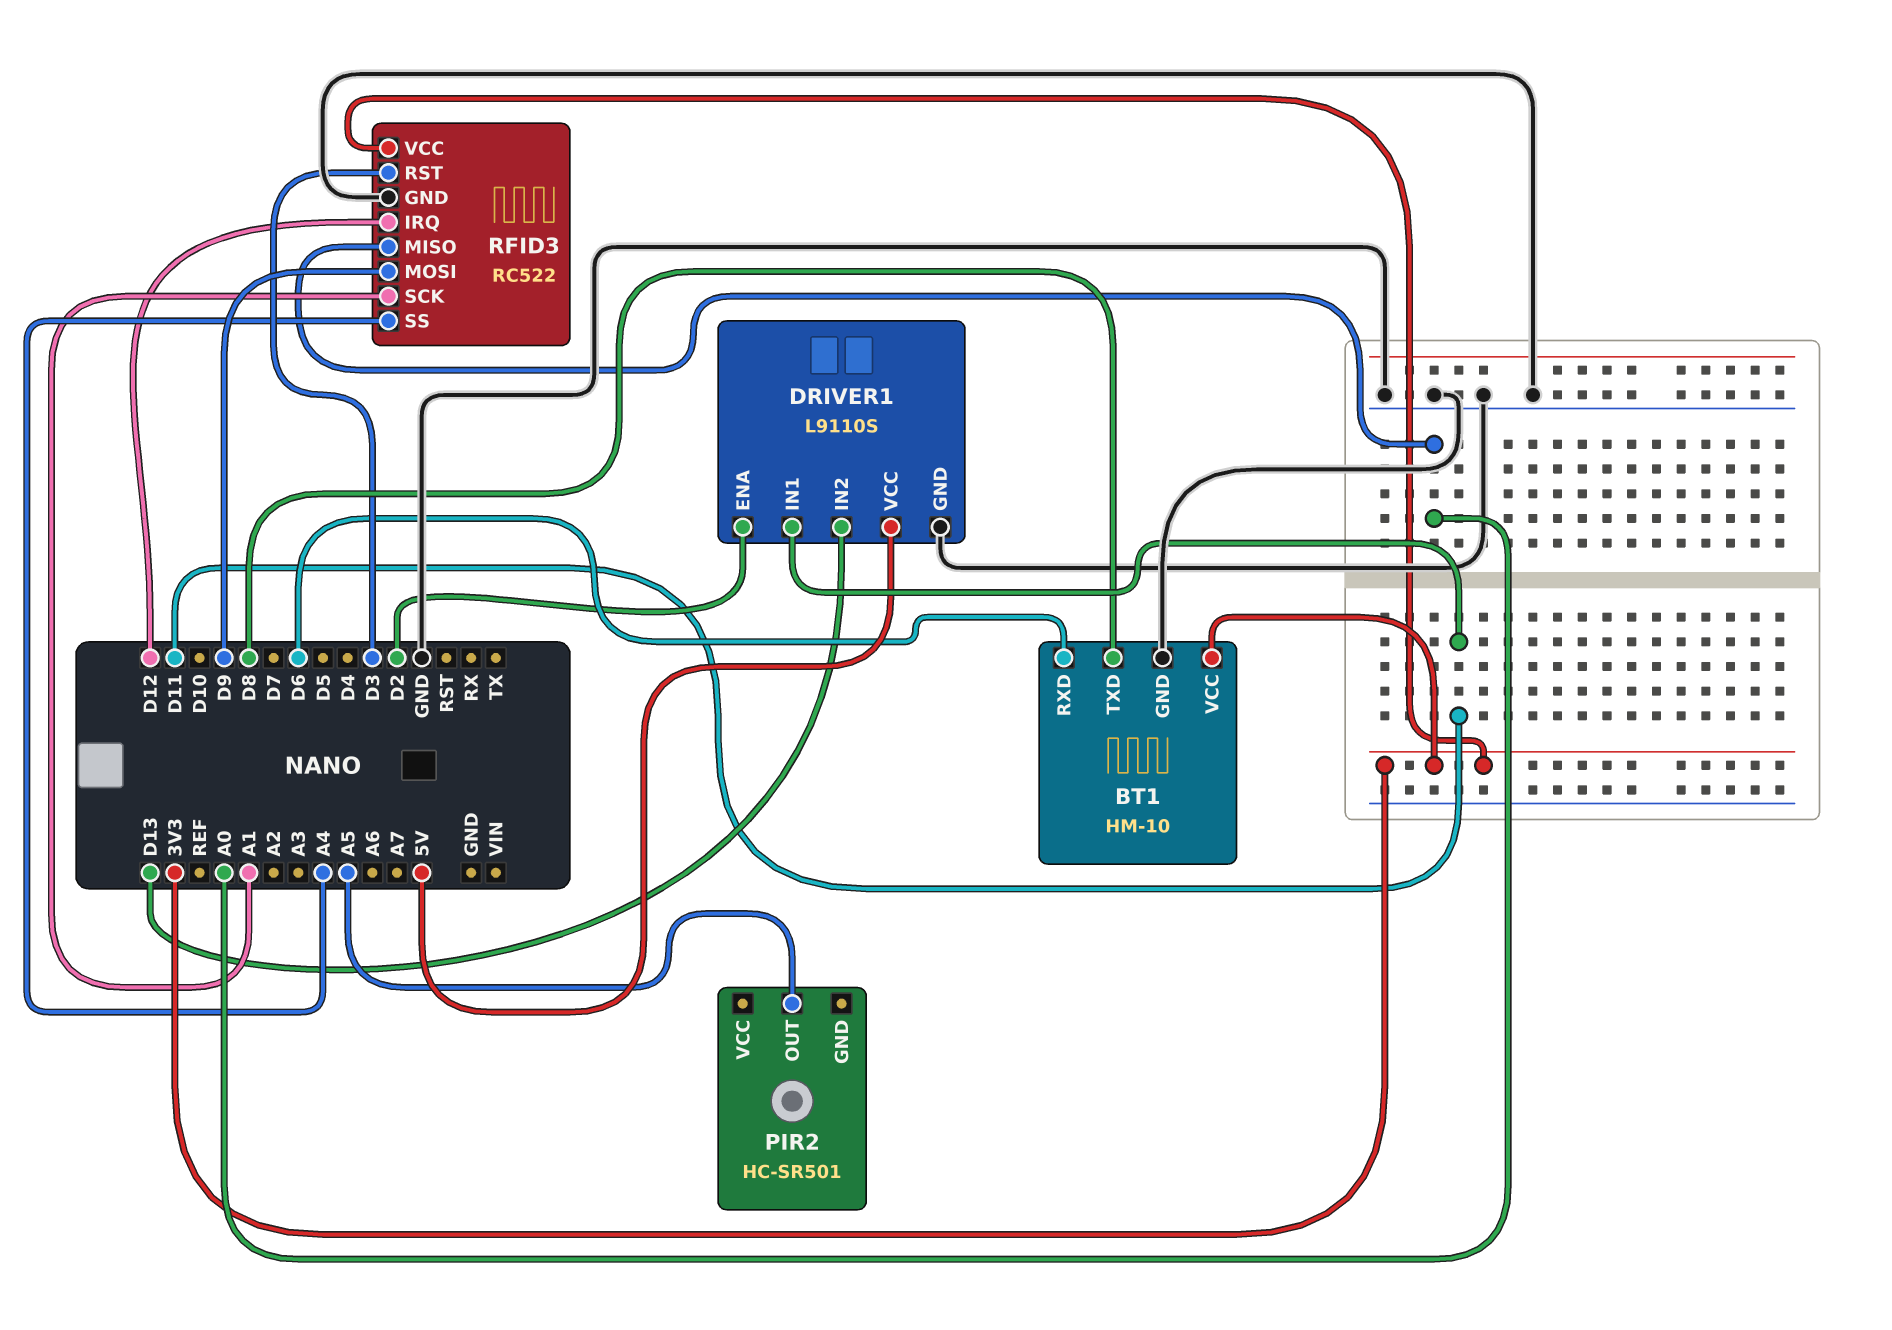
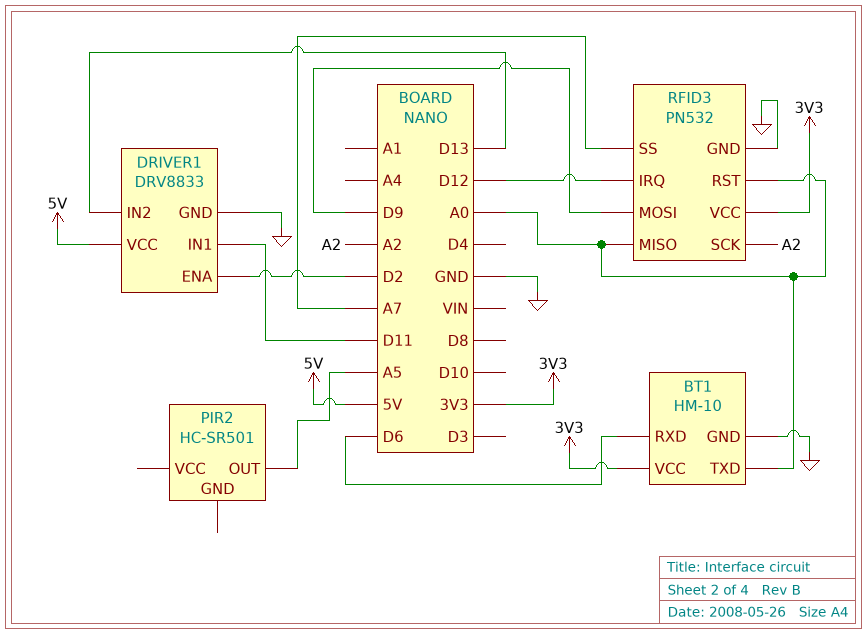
BT1 pin TXD: D8 -> A0
DRIVER1: L9110S -> DRV8833
RFID3: RC522 -> PN532
RFID3 pin RST: D3 -> A0
RFID3 pin SCK: A1 -> A2
RFID3 pin SS: A4 -> A7

